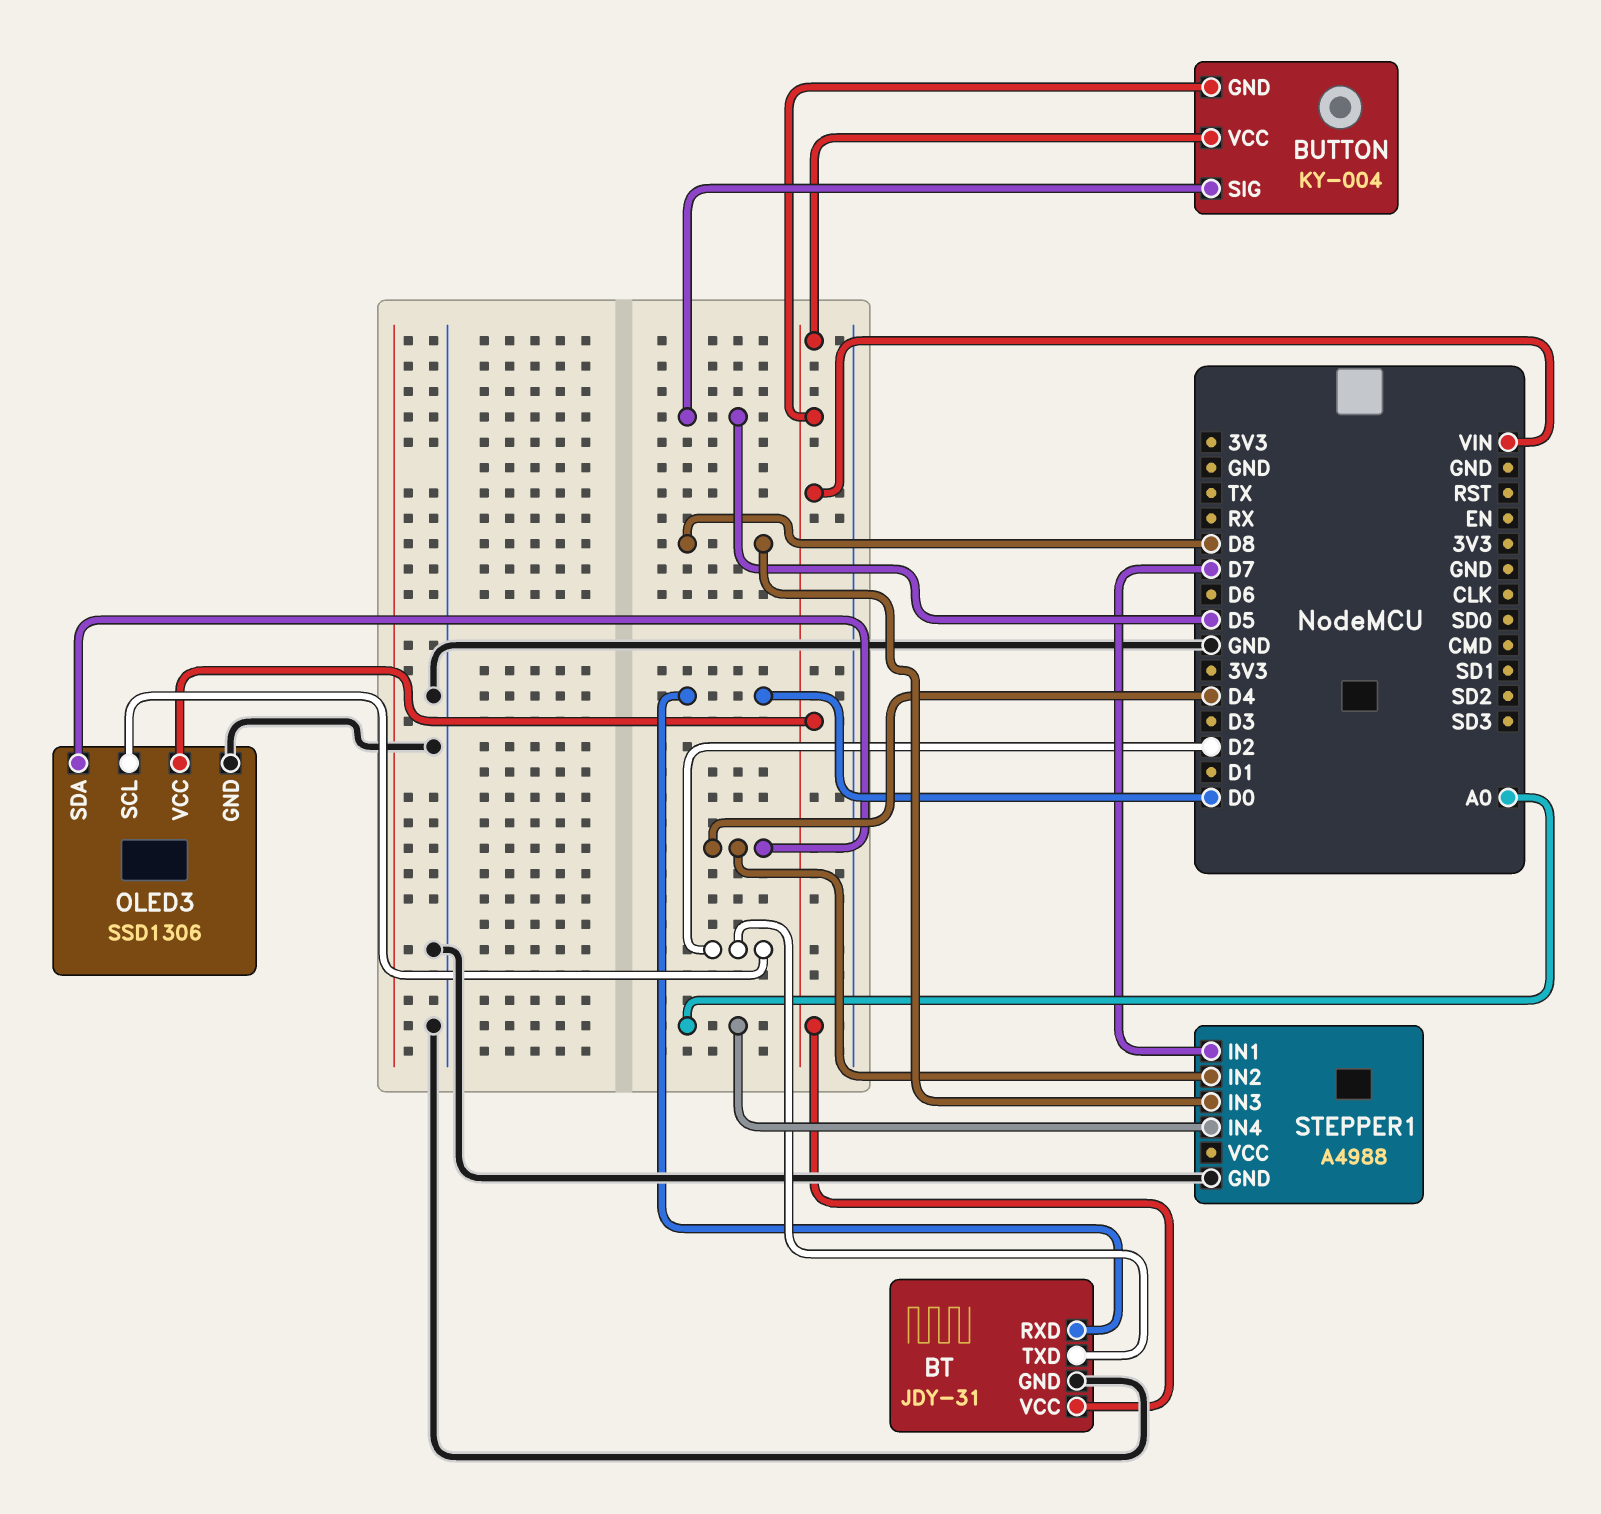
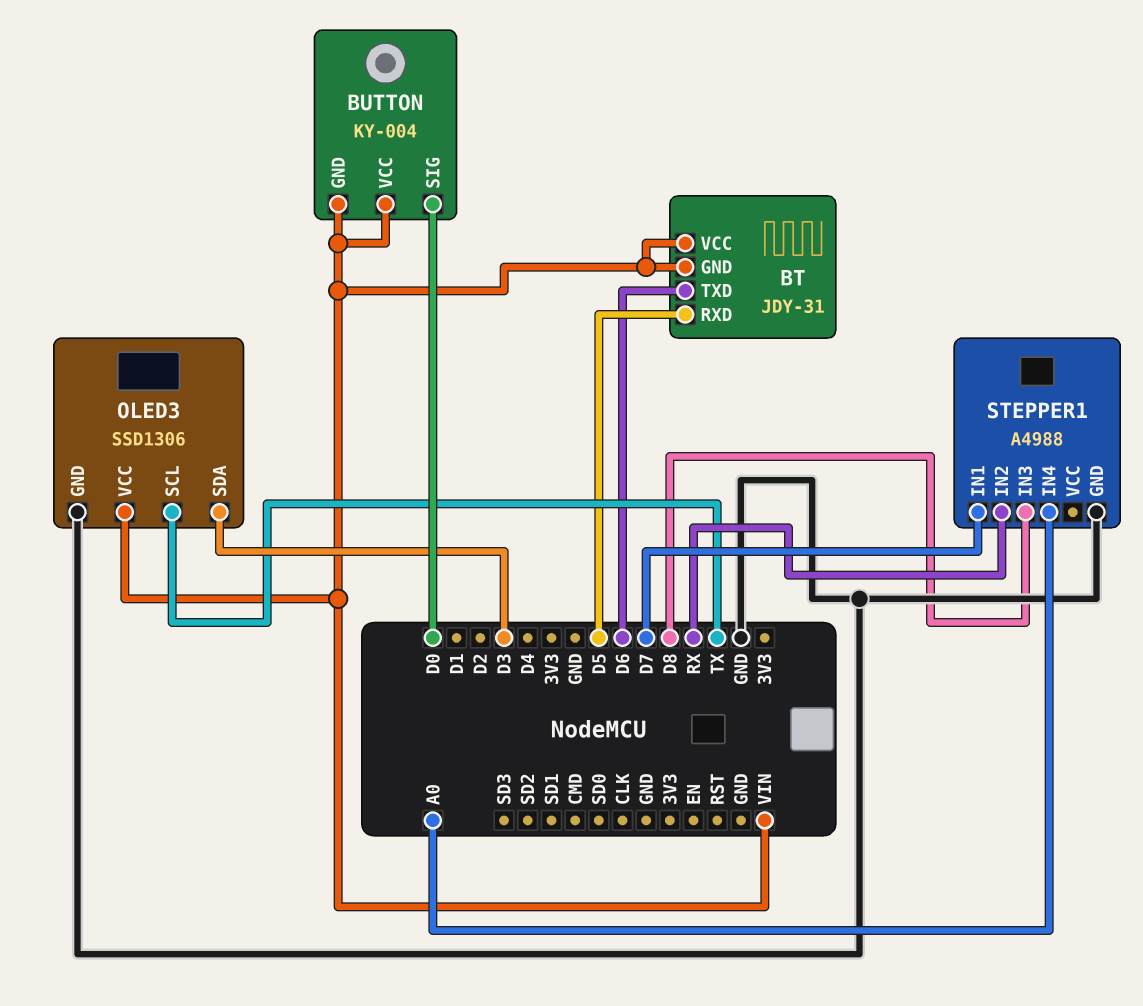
BT pin GND: GND -> VIN
BT pin RXD: D0 -> D5
BT pin TXD: D2 -> D6
BUTTON pin SIG: D5 -> D0
OLED3 pin SCL: D2 -> TX
OLED3 pin SDA: D4 -> D3
STEPPER1 pin IN2: D4 -> RX

